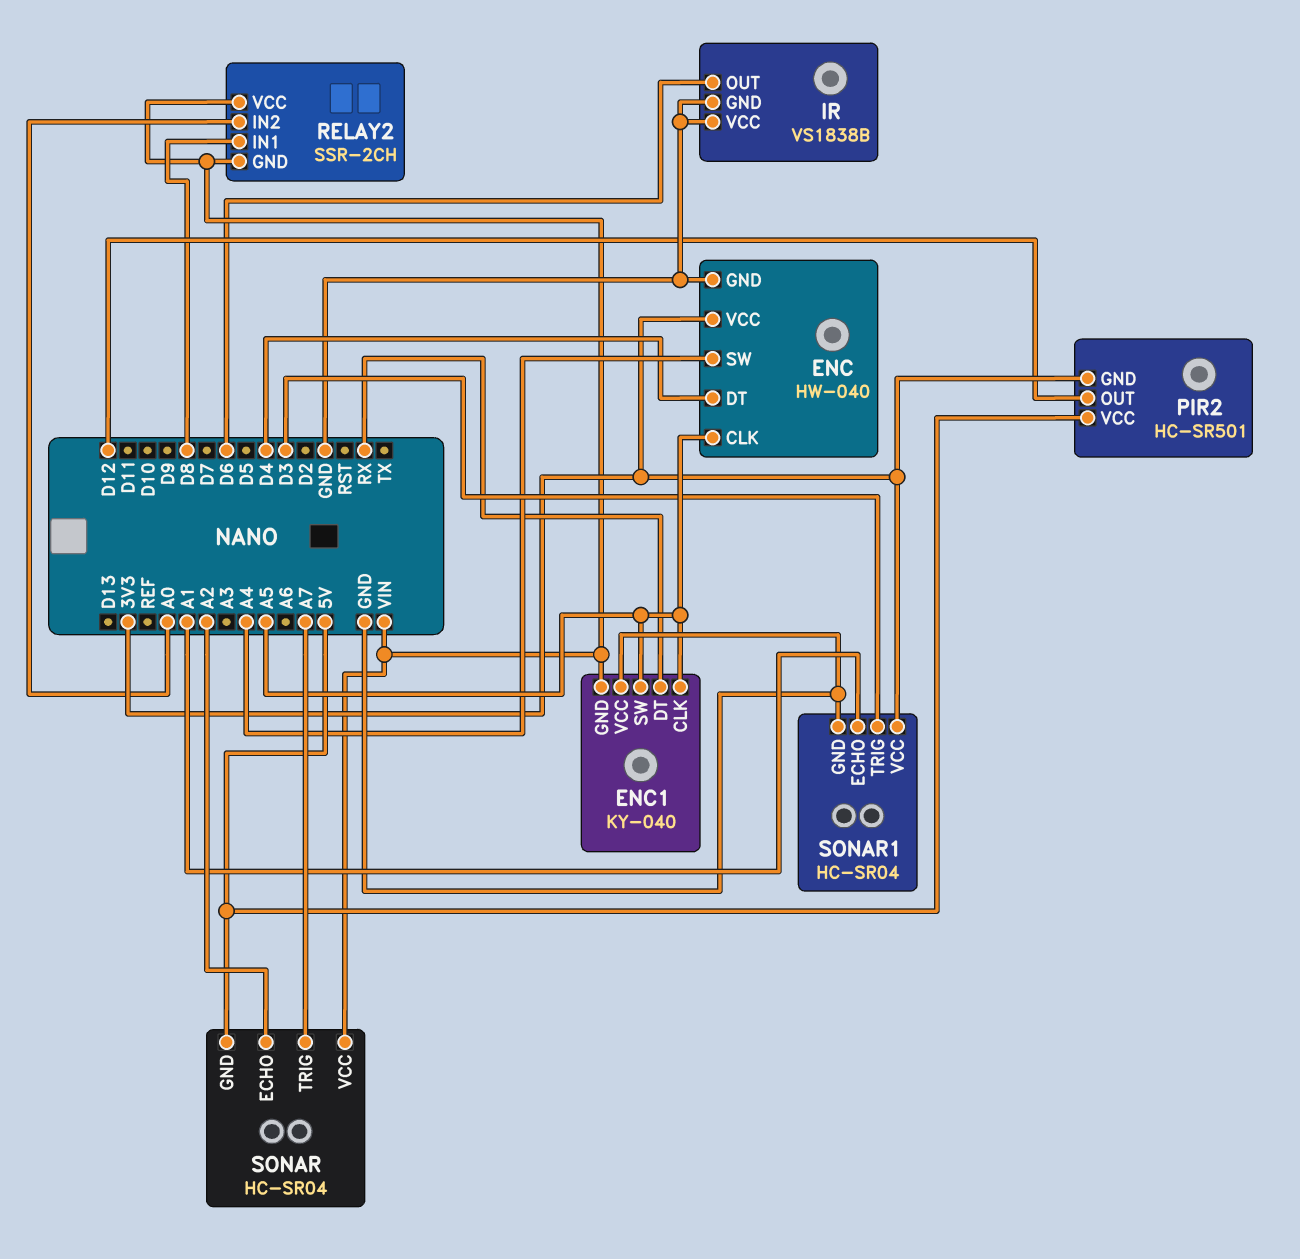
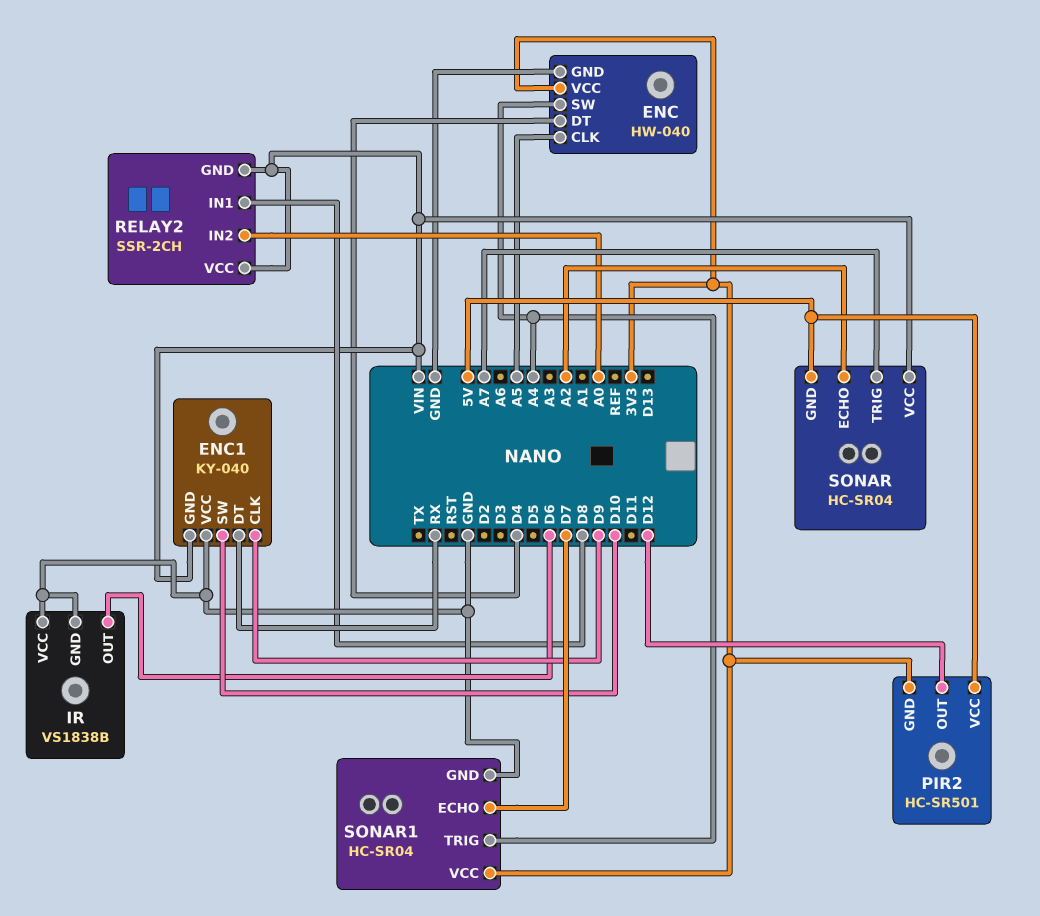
ENC1 pin CLK: A5 -> D9
ENC1 pin SW: A5 -> D10
SONAR1 pin ECHO: A1 -> D7
SONAR1 pin TRIG: D3 -> A4

